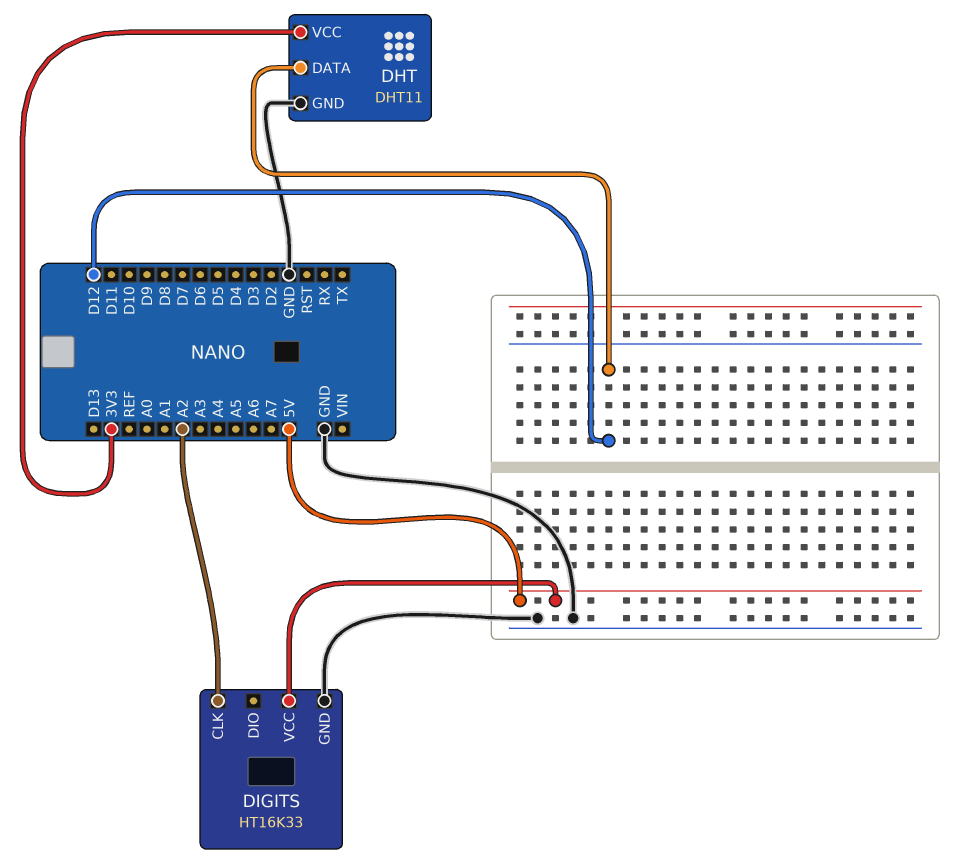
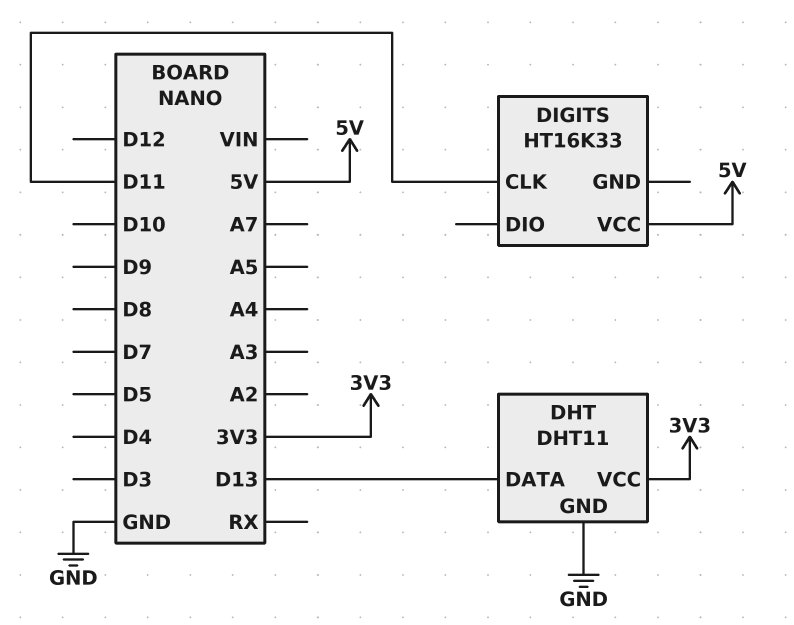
DHT pin DATA: D12 -> D13
DIGITS pin CLK: A2 -> D11
DIGITS pin GND: GND -> none

